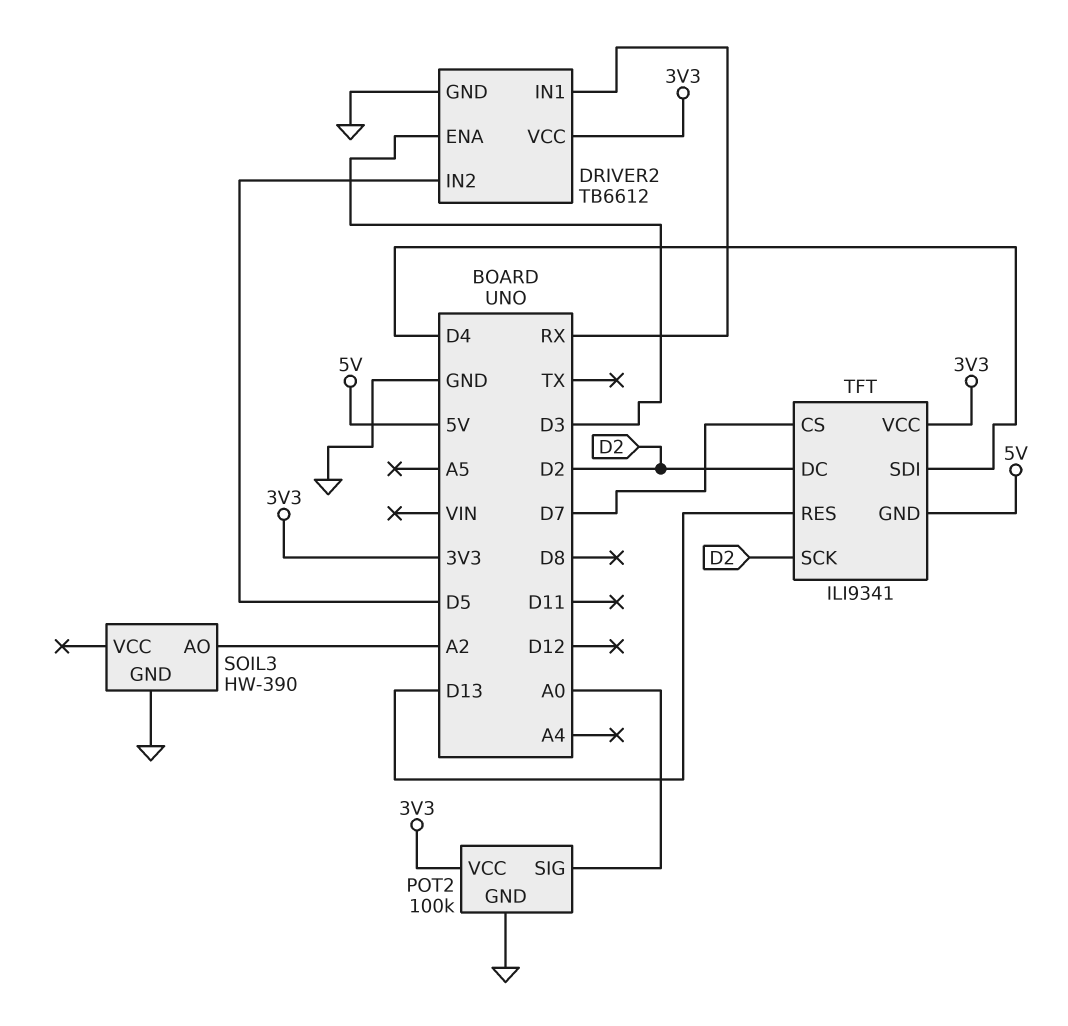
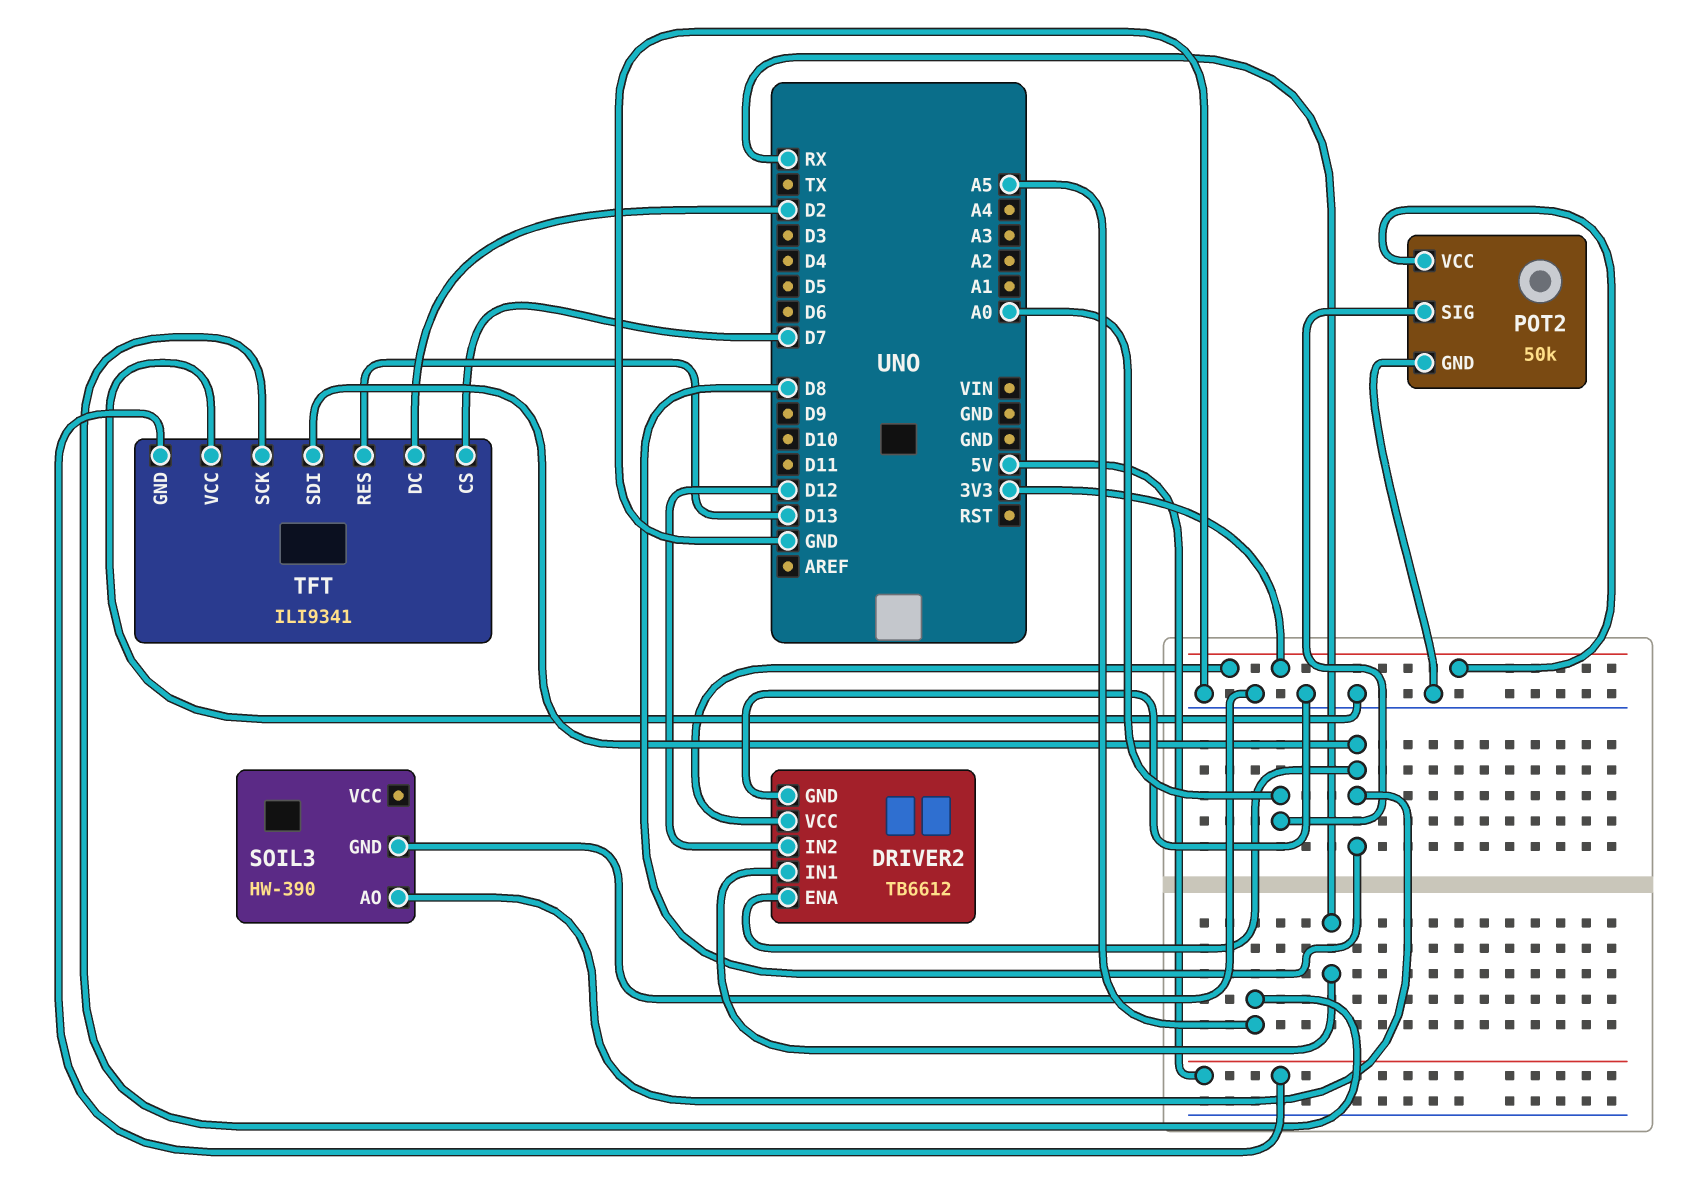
DRIVER2 pin ENA: D3 -> D8
DRIVER2 pin IN2: D5 -> D12
POT2: 100k -> 50k
SOIL3 pin AO: A2 -> D8
TFT pin SCK: D2 -> A5
TFT pin SDI: D4 -> D8
TFT pin VCC: 3V3 -> GND

